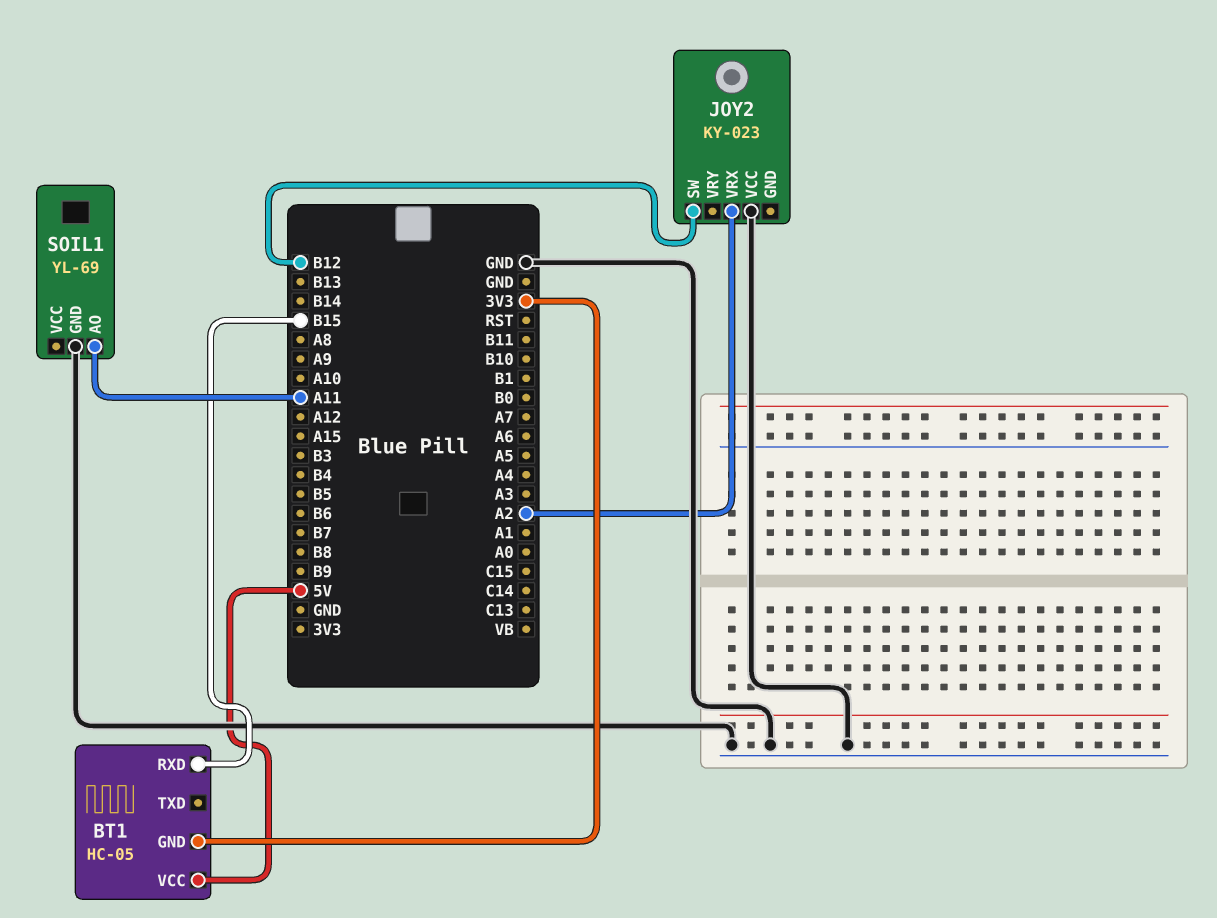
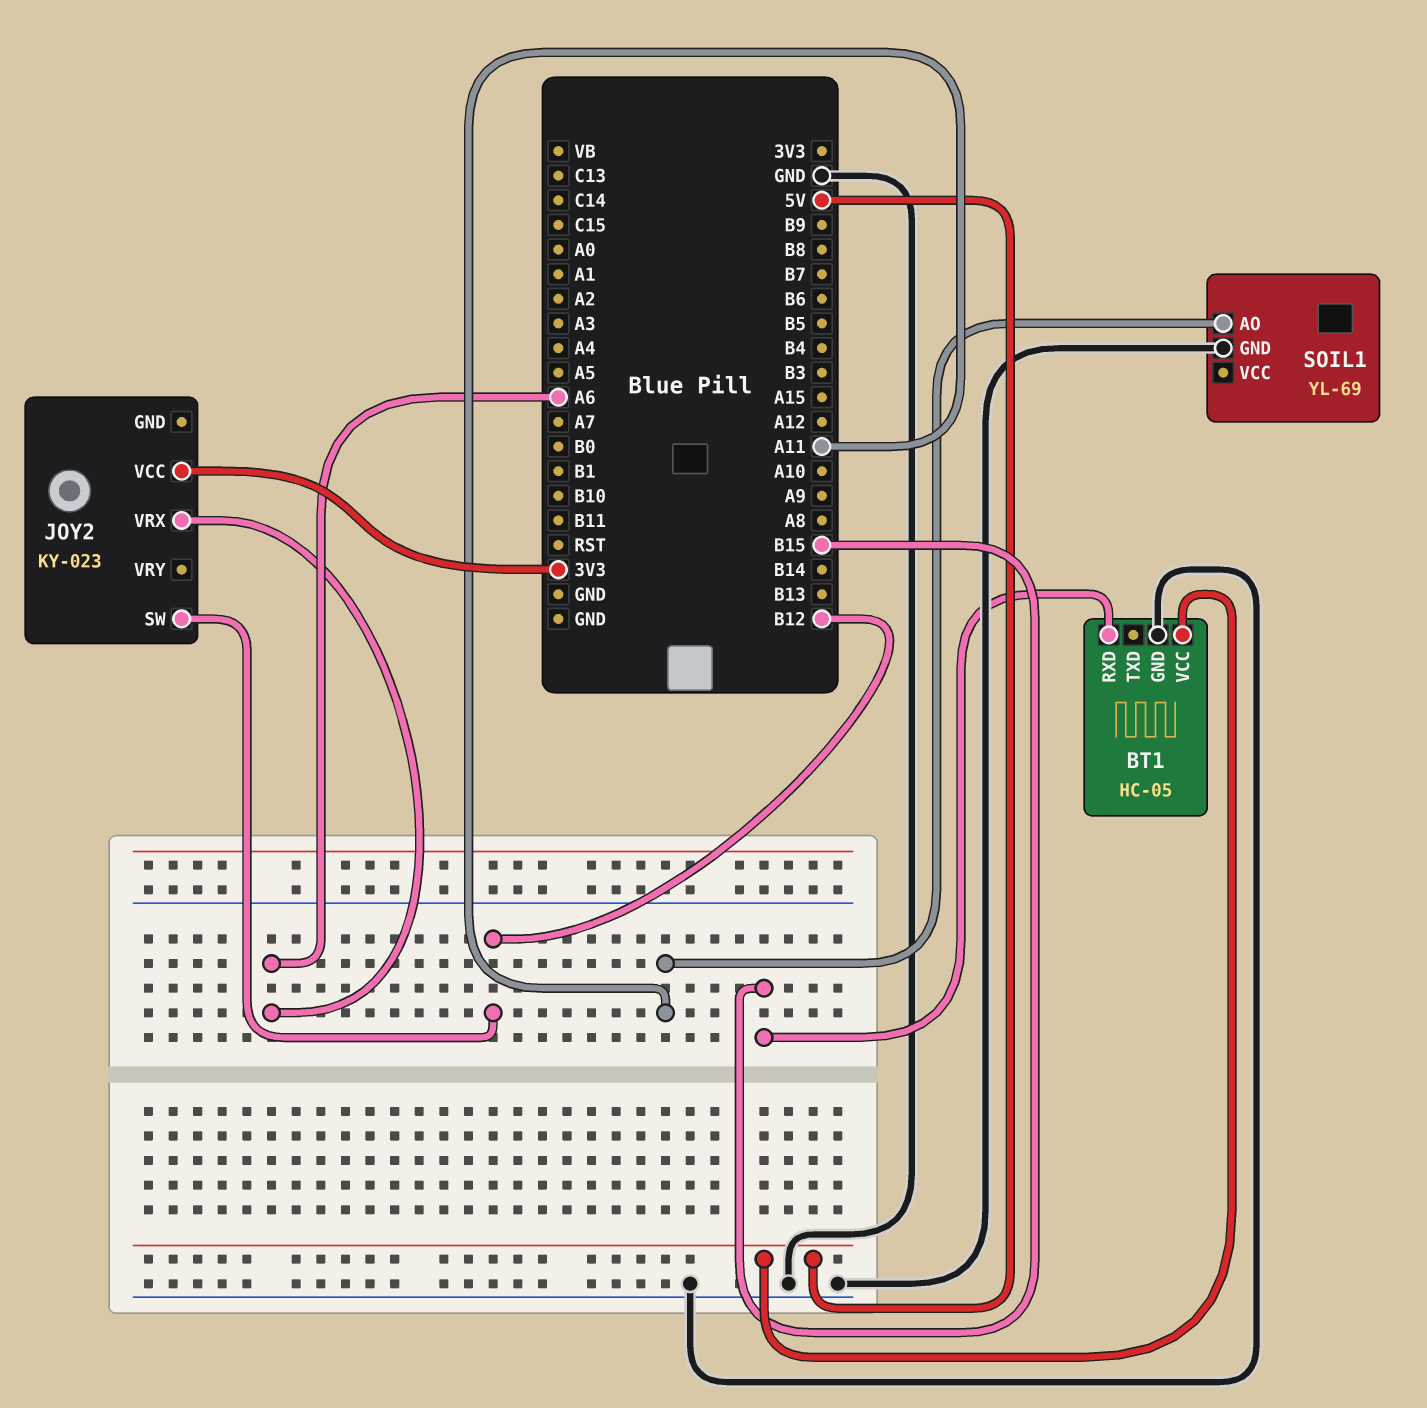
BT1 pin GND: 3V3 -> GND
JOY2 pin VCC: GND -> 3V3
JOY2 pin VRX: A2 -> A6

